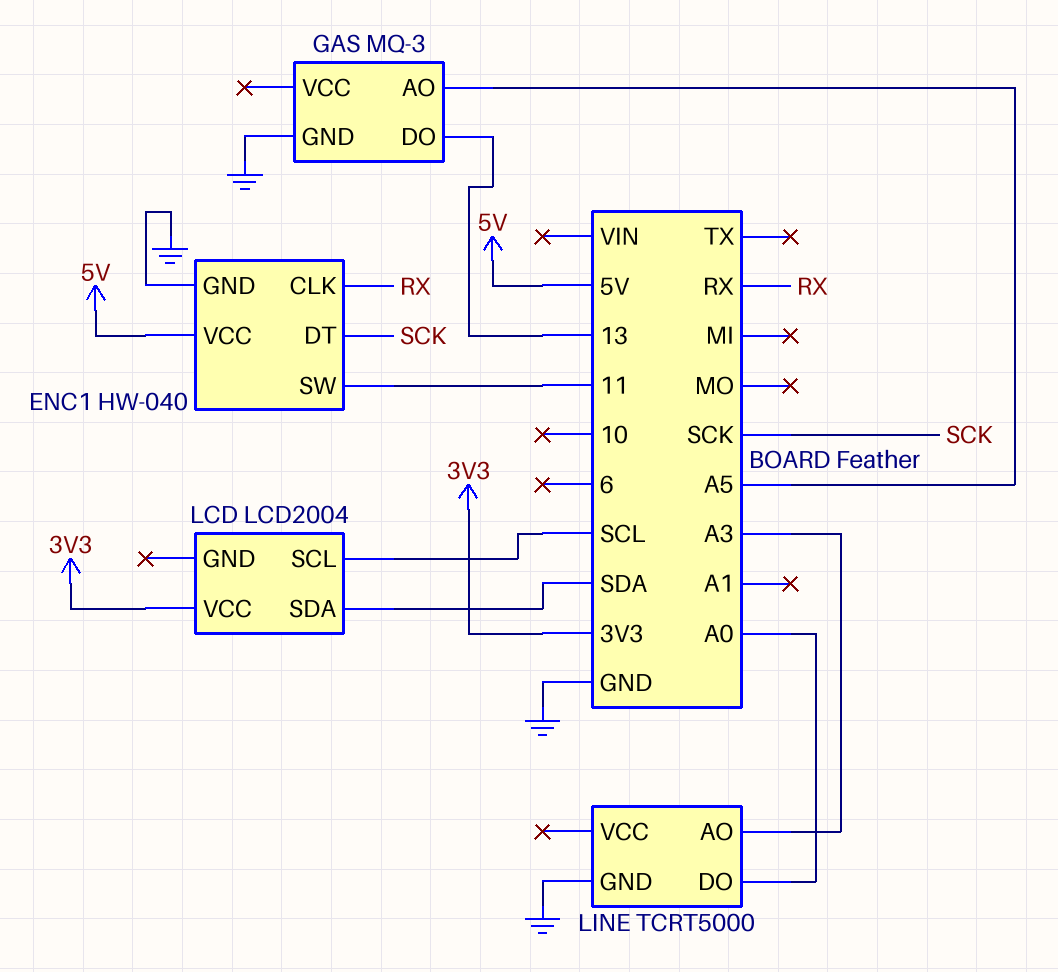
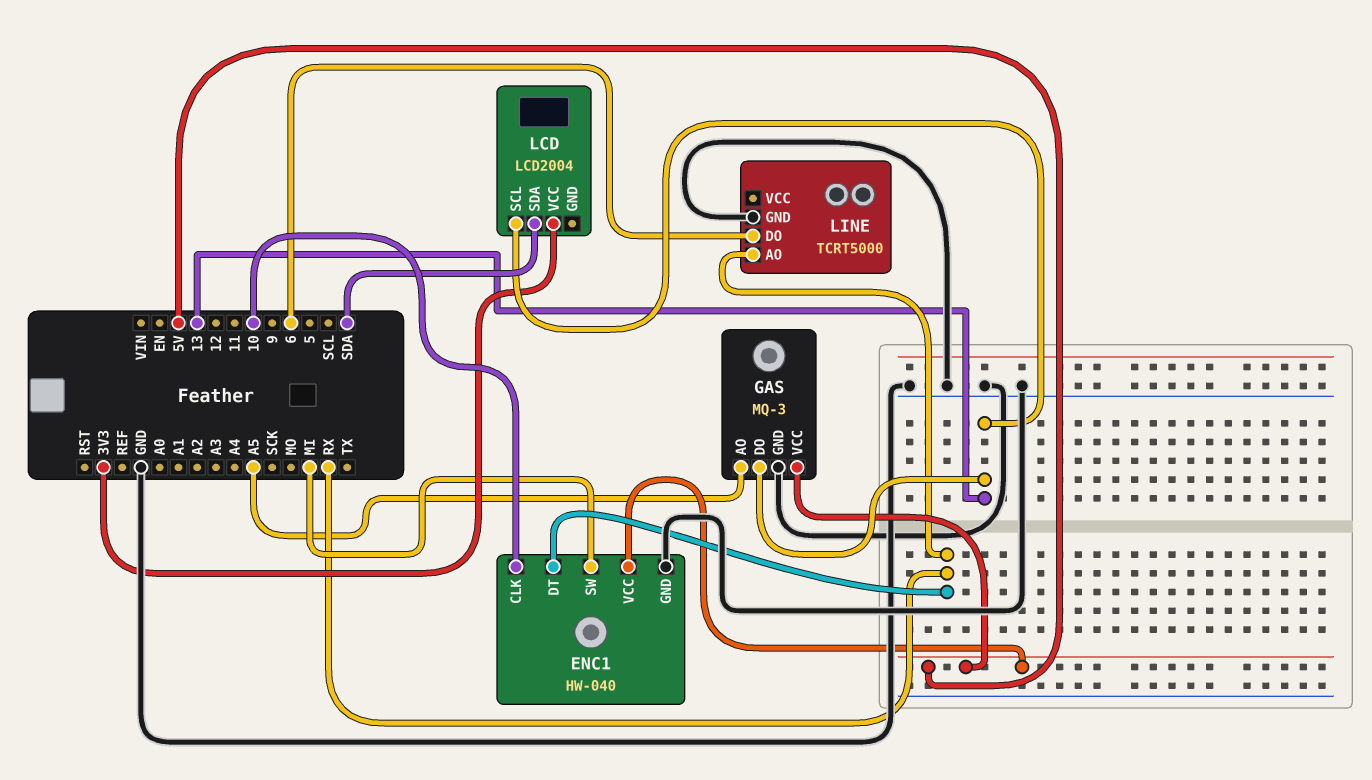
ENC1 pin CLK: RX -> 10
ENC1 pin DT: SCK -> RX
ENC1 pin SW: 11 -> MI
GAS pin VCC: none -> 5V
LCD pin SCL: SCL -> 13
LINE pin AO: A3 -> RX
LINE pin DO: A0 -> 6

